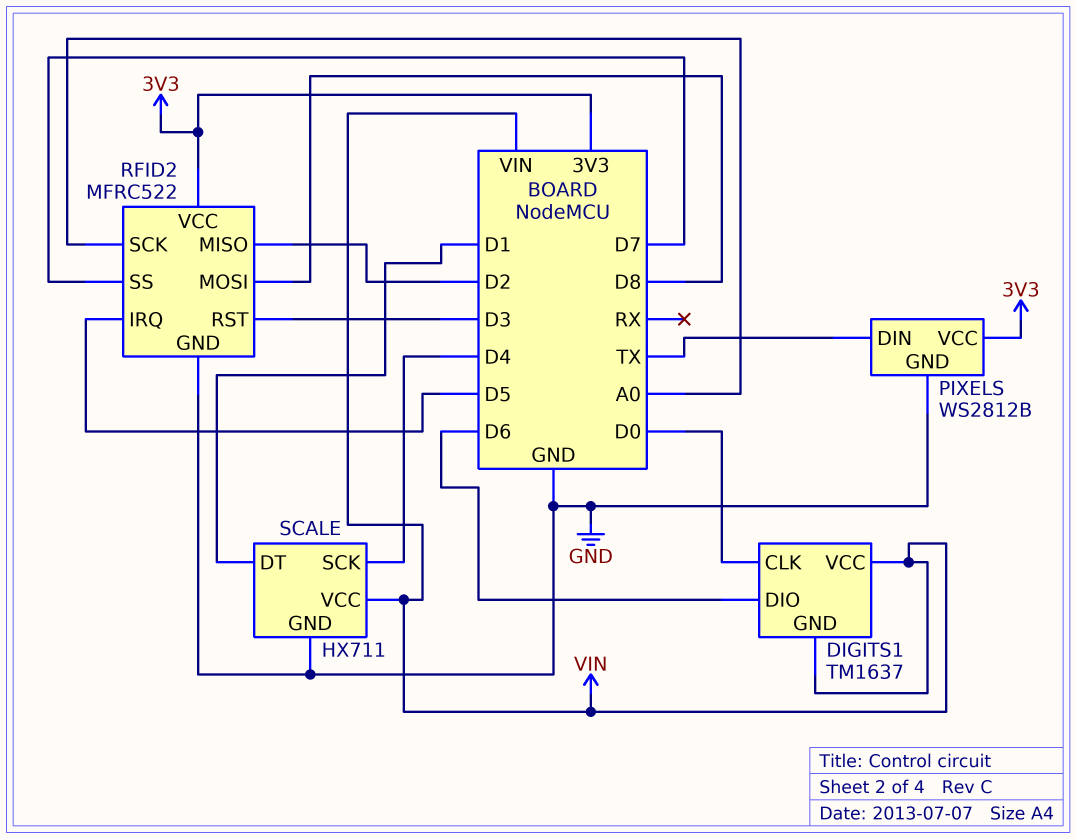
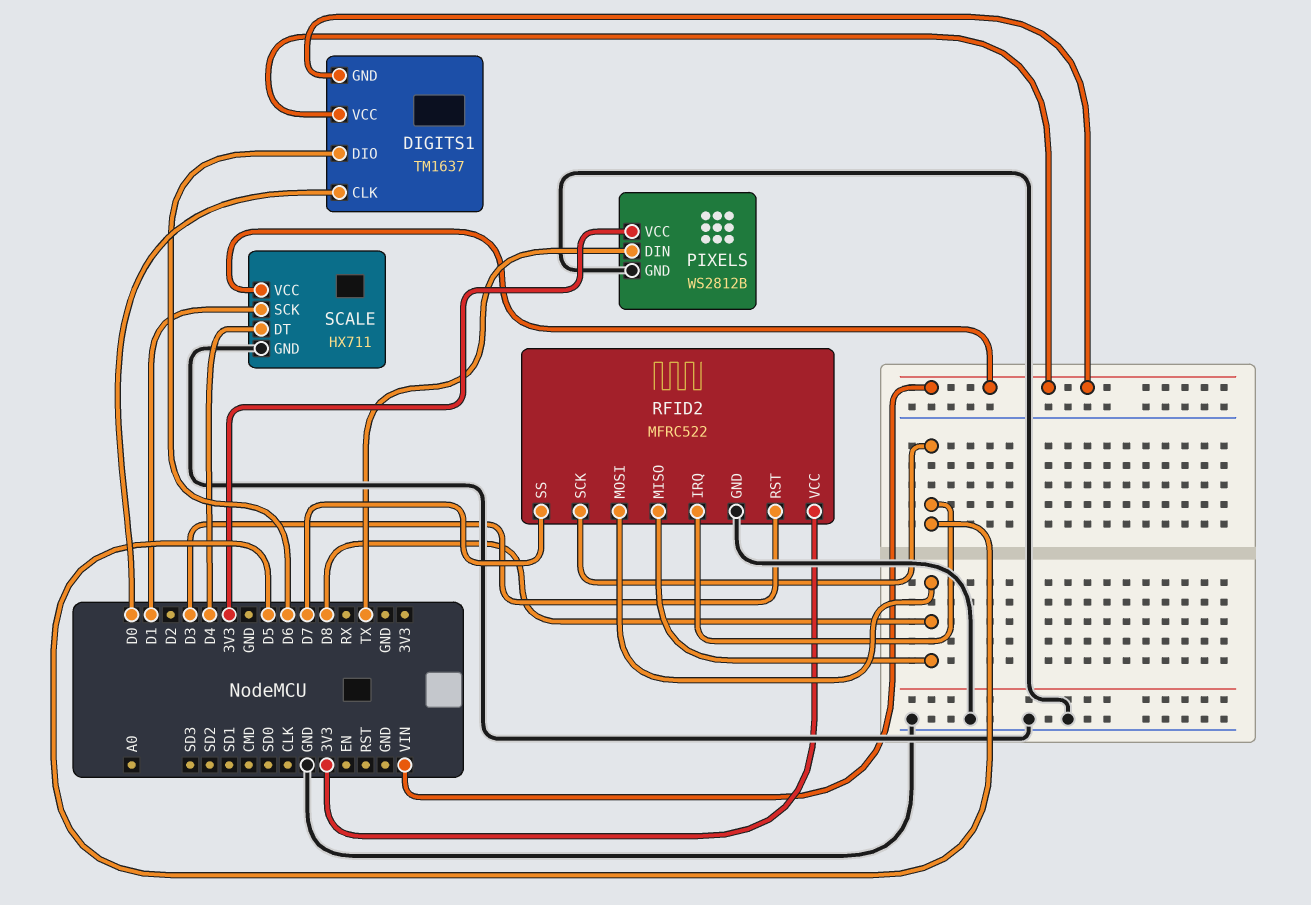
RFID2 pin MISO: D2 -> D8
RFID2 pin SCK: A0 -> D5
SCALE pin DT: D1 -> D4
SCALE pin SCK: D4 -> D1

